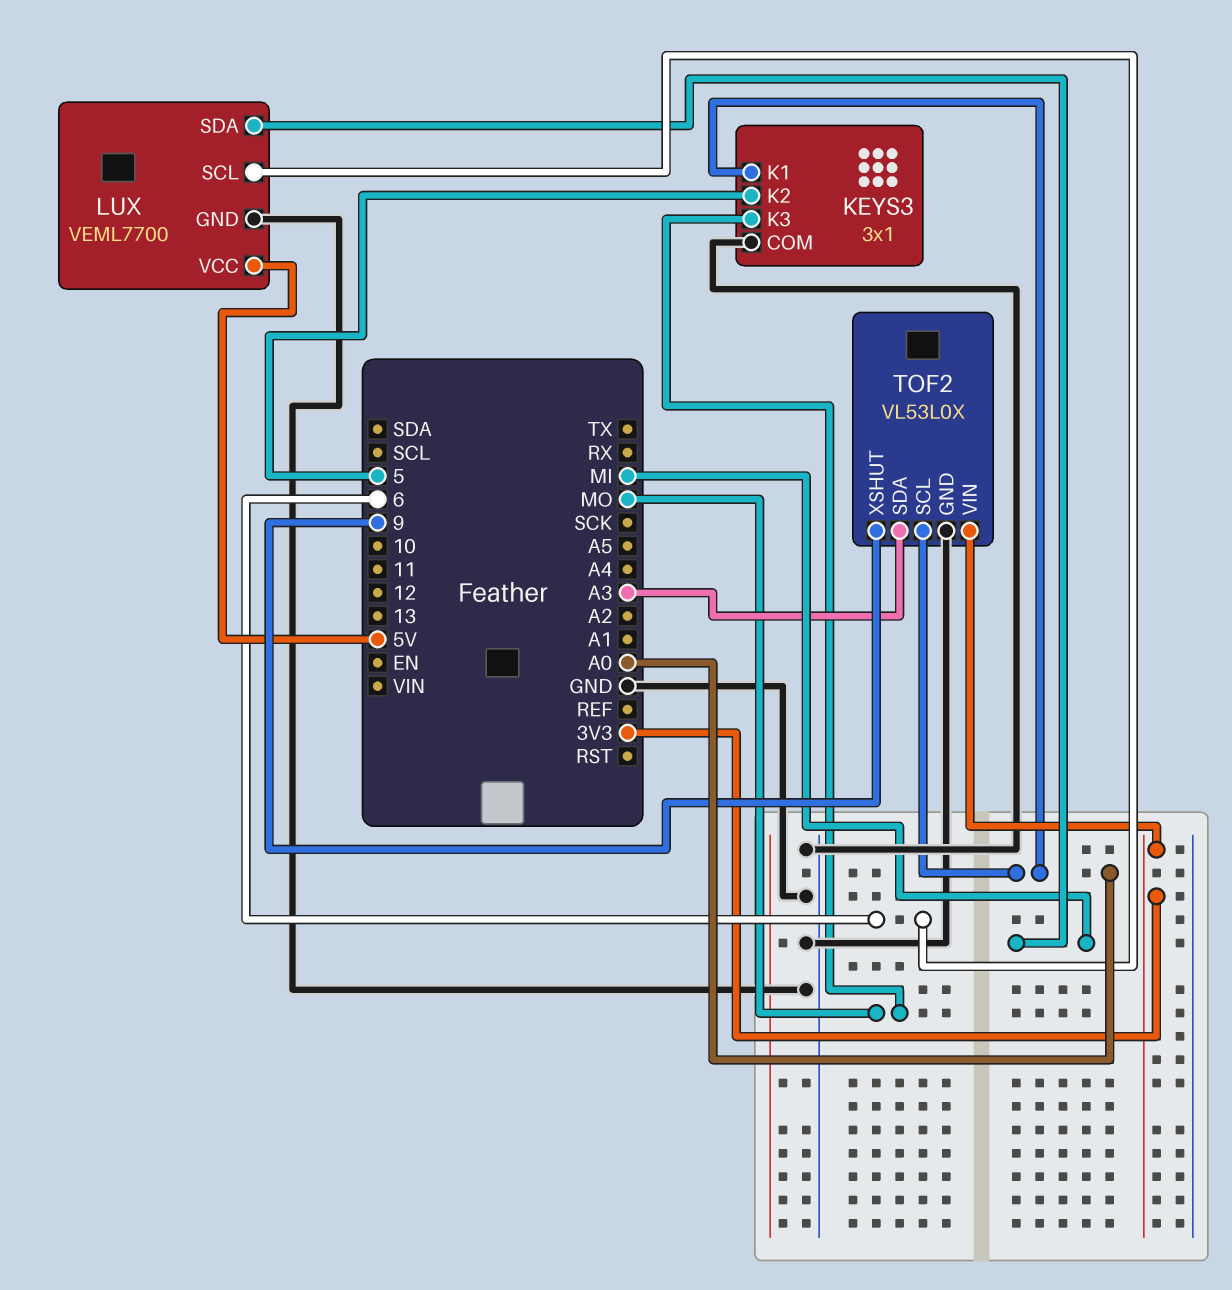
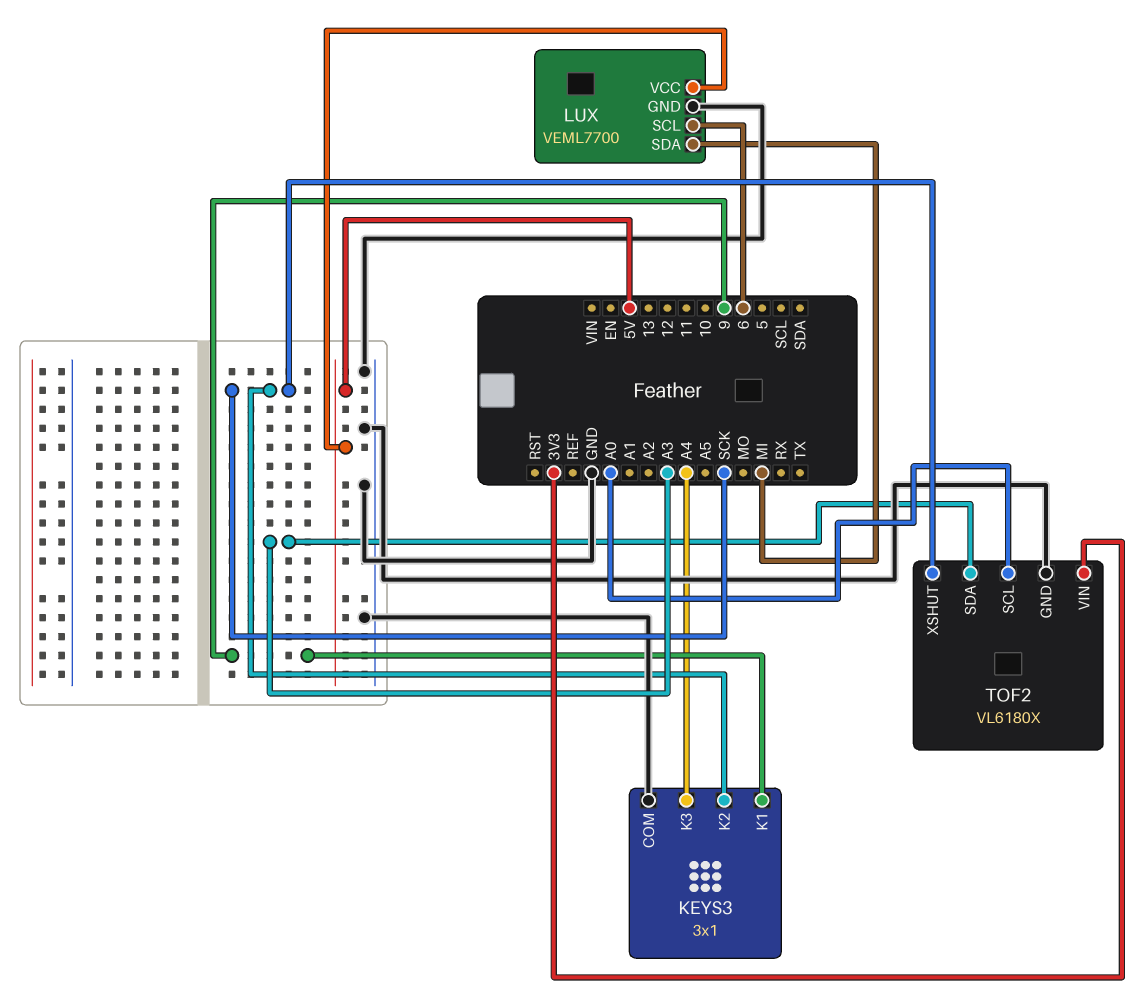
KEYS3 pin K1: A0 -> 9
KEYS3 pin K2: 5 -> SCK
KEYS3 pin K3: MO -> A4
TOF2: VL53L0X -> VL6180X
TOF2 pin XSHUT: 9 -> SCK

